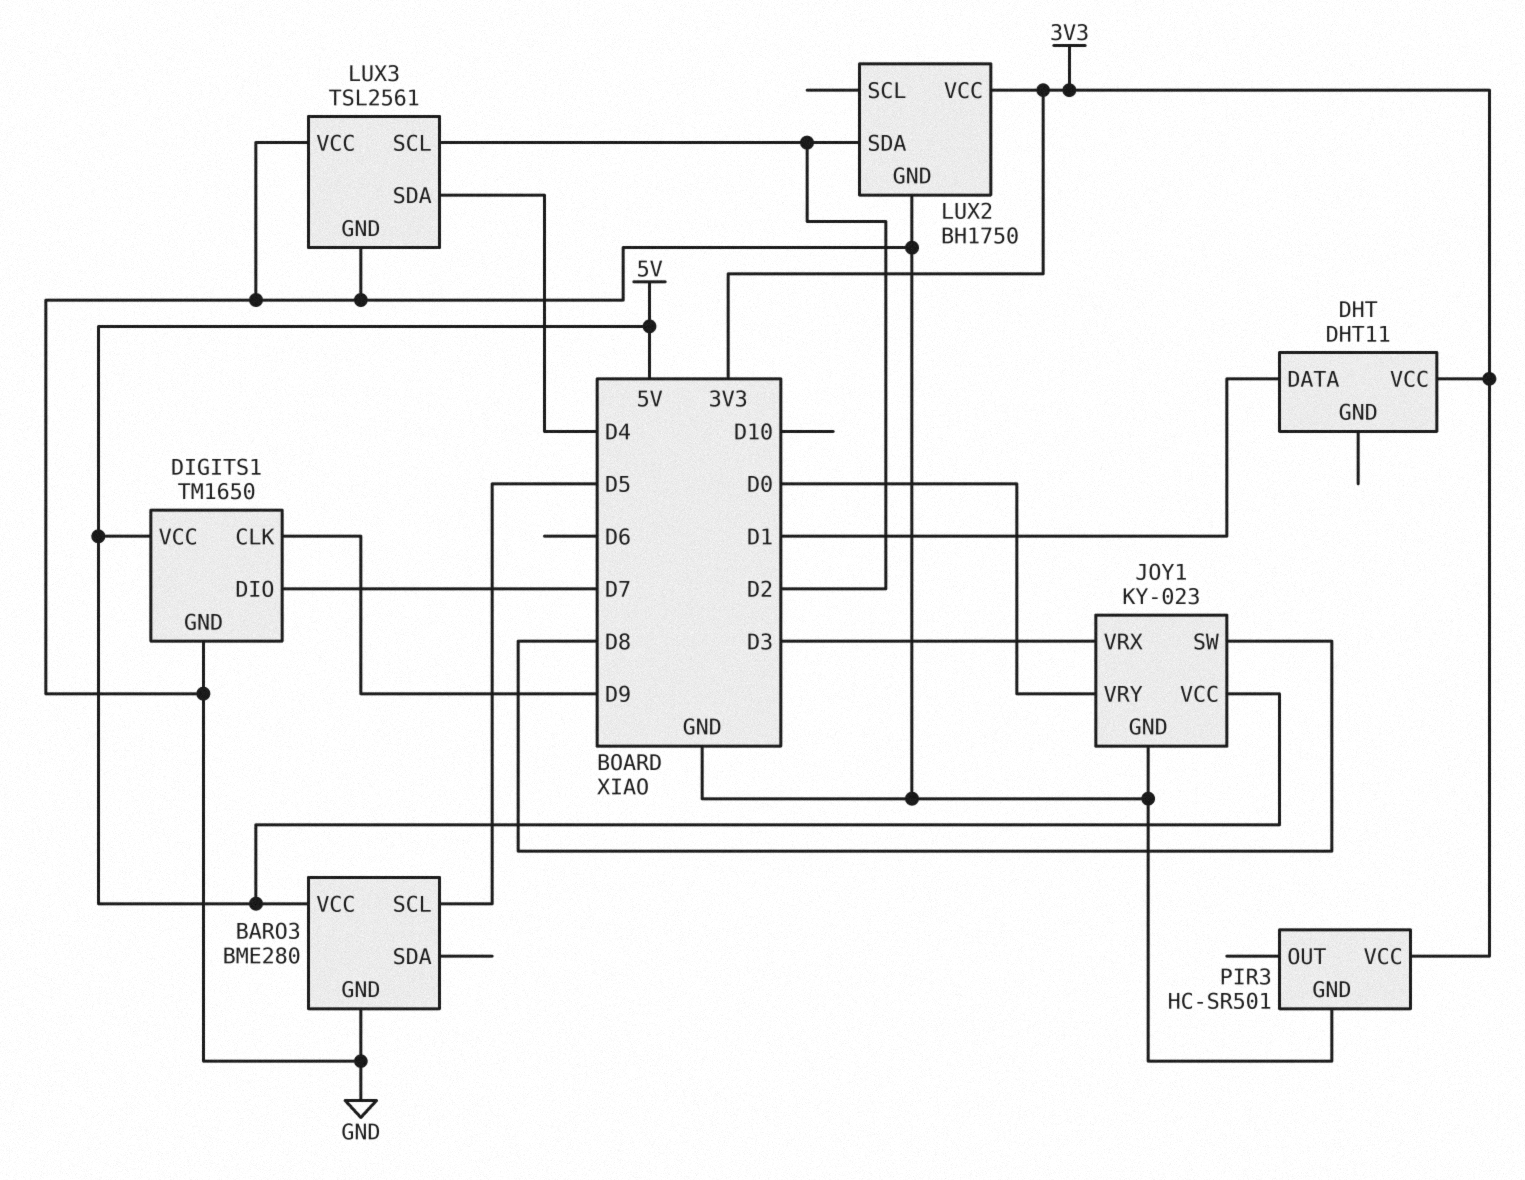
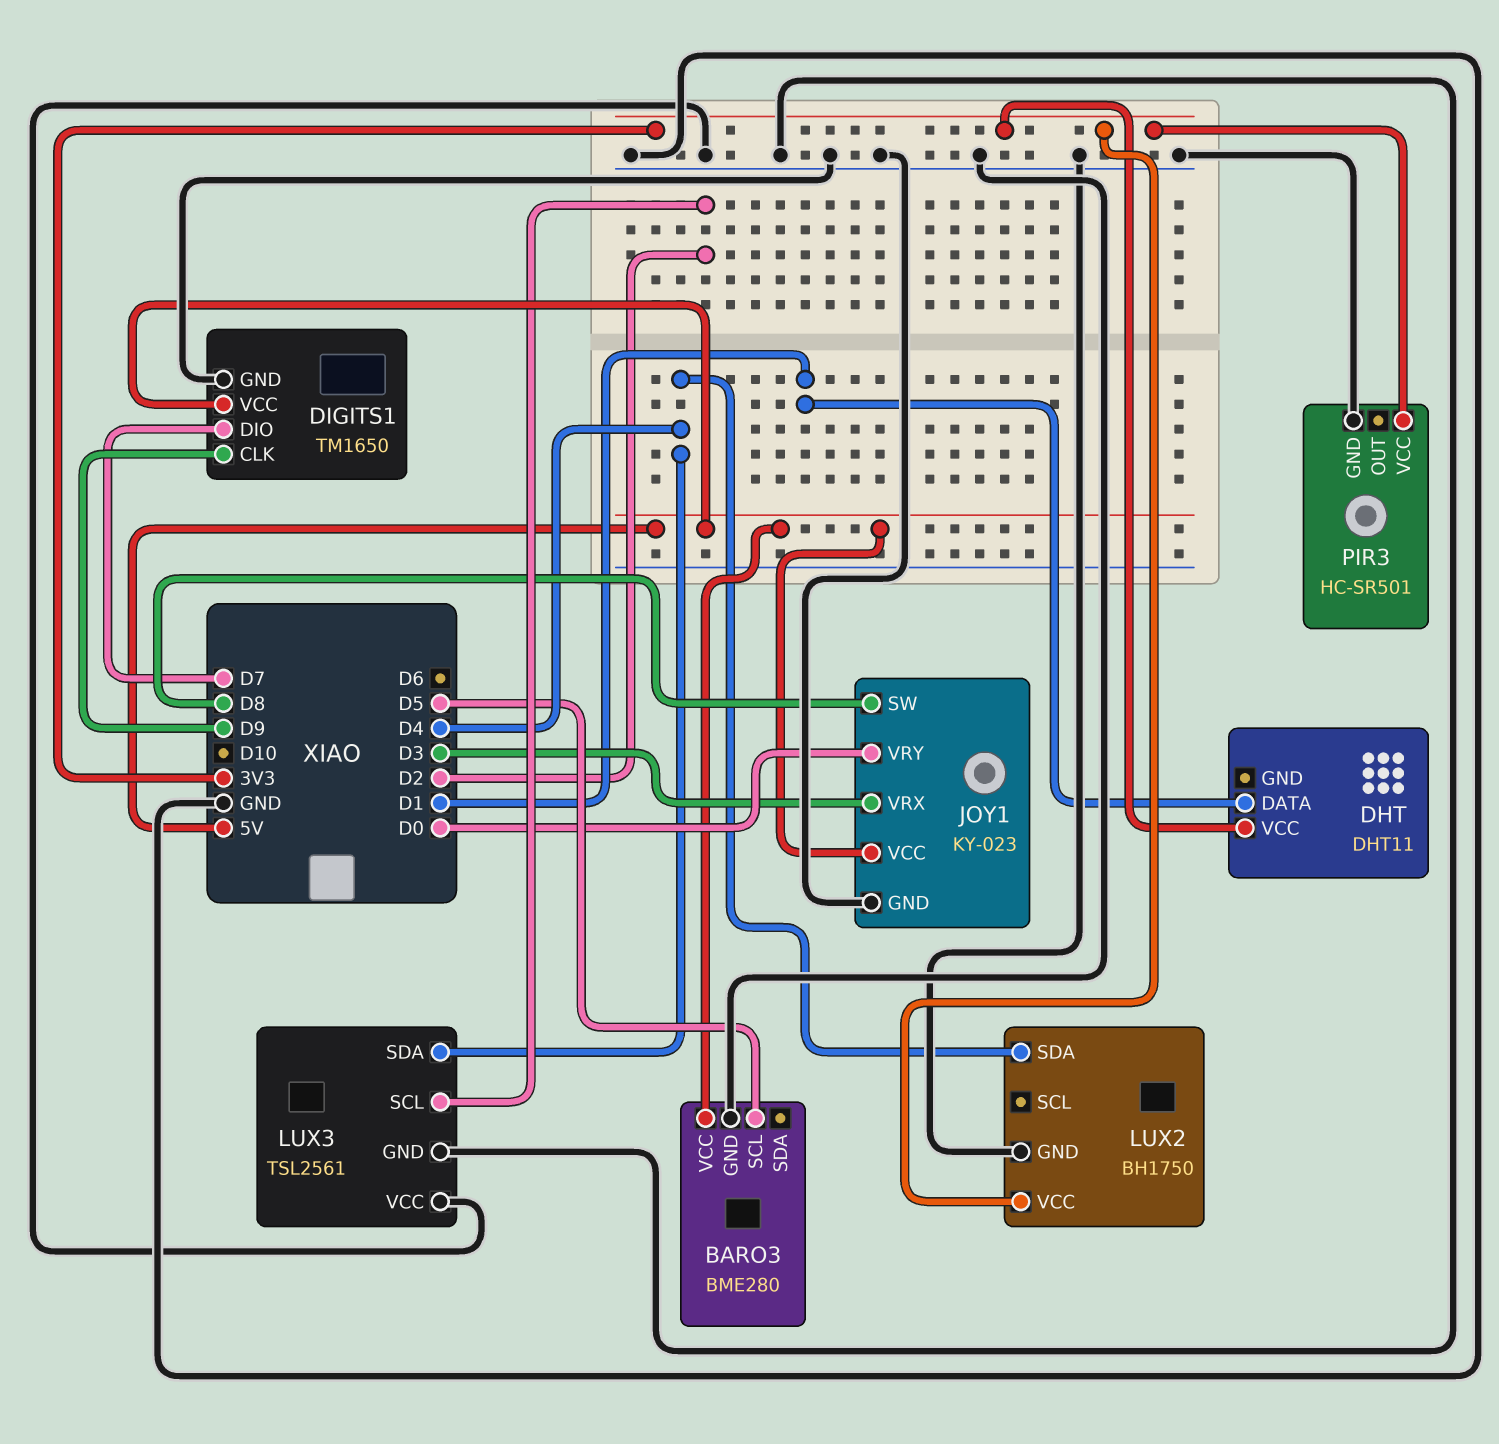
LUX2 pin SDA: D2 -> D4

